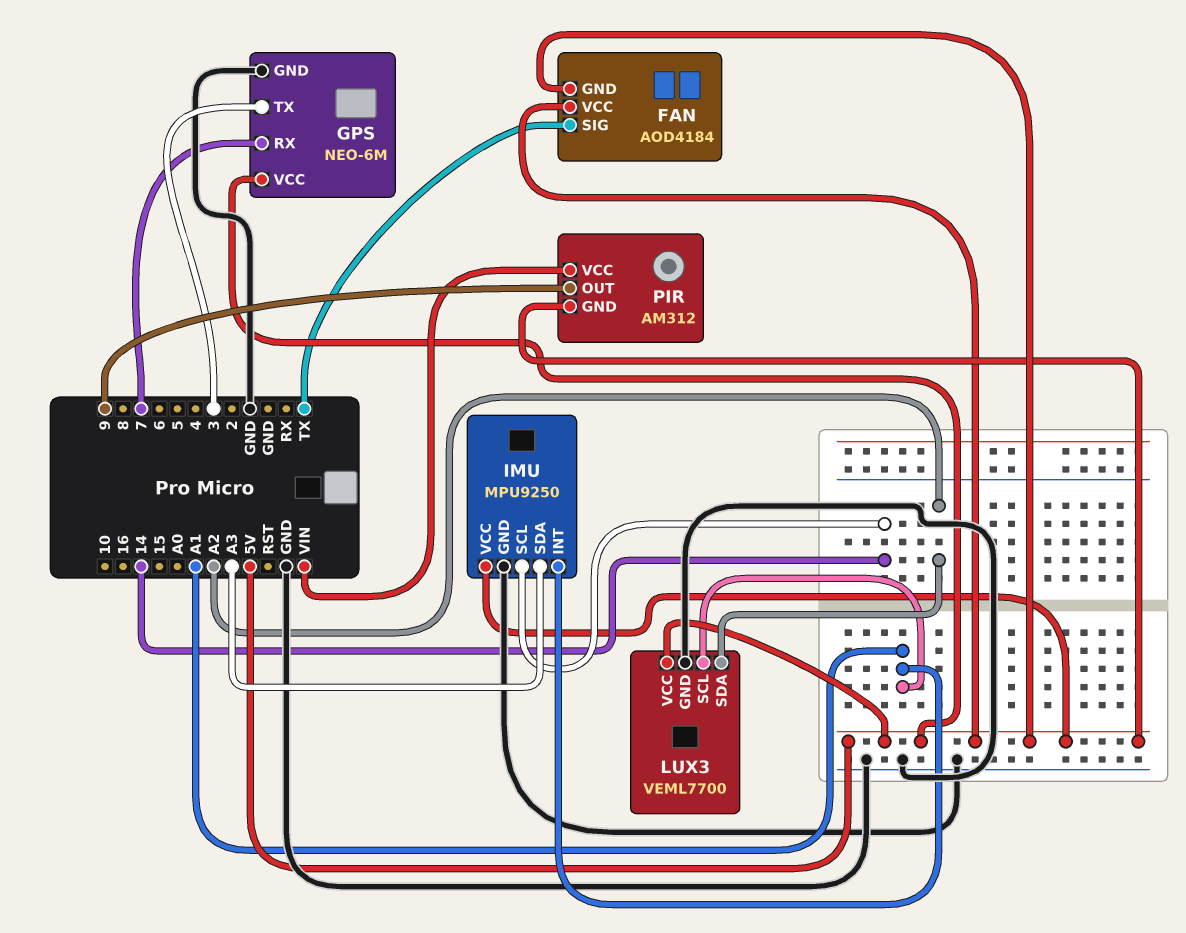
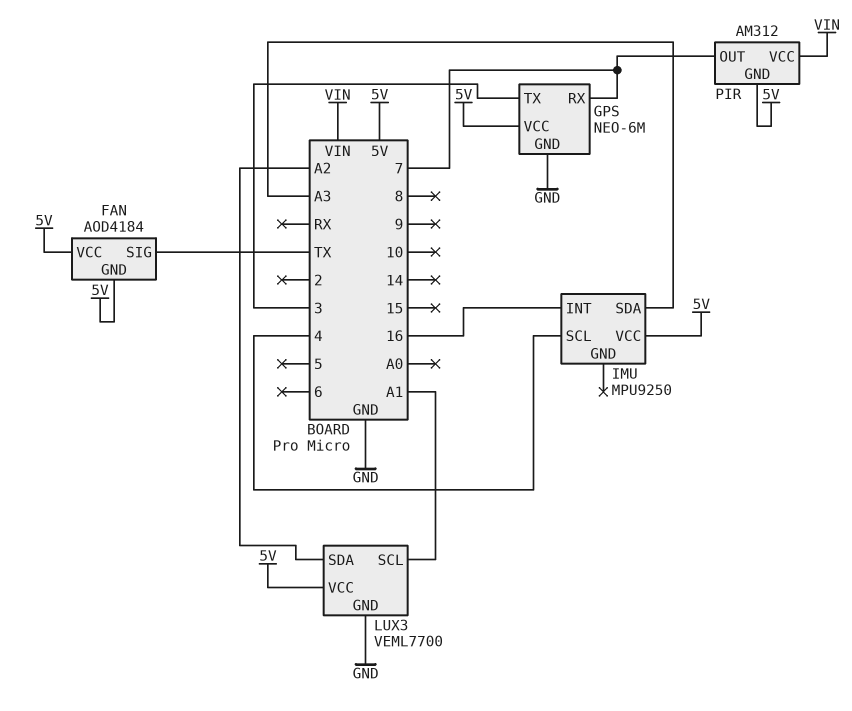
IMU pin GND: GND -> none
IMU pin INT: A1 -> 16
IMU pin SCL: 14 -> 4
PIR pin OUT: 9 -> 7

